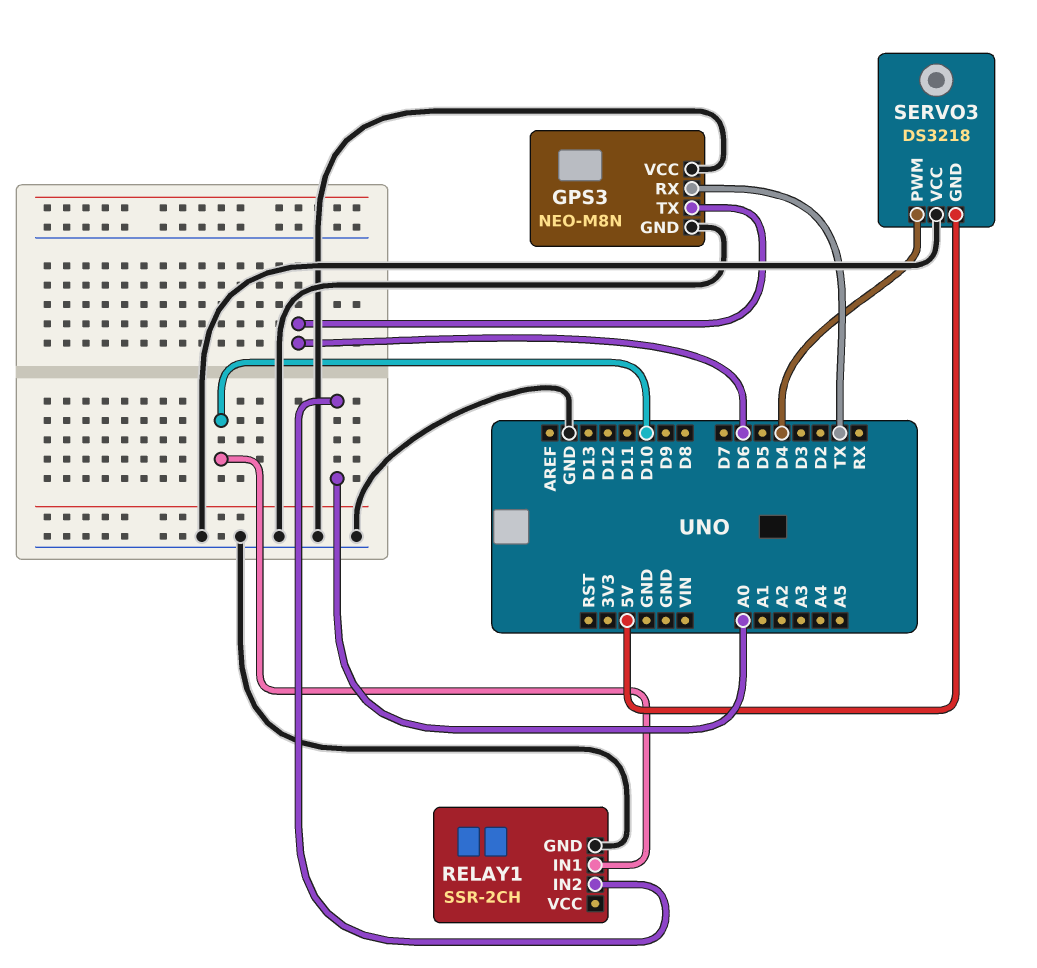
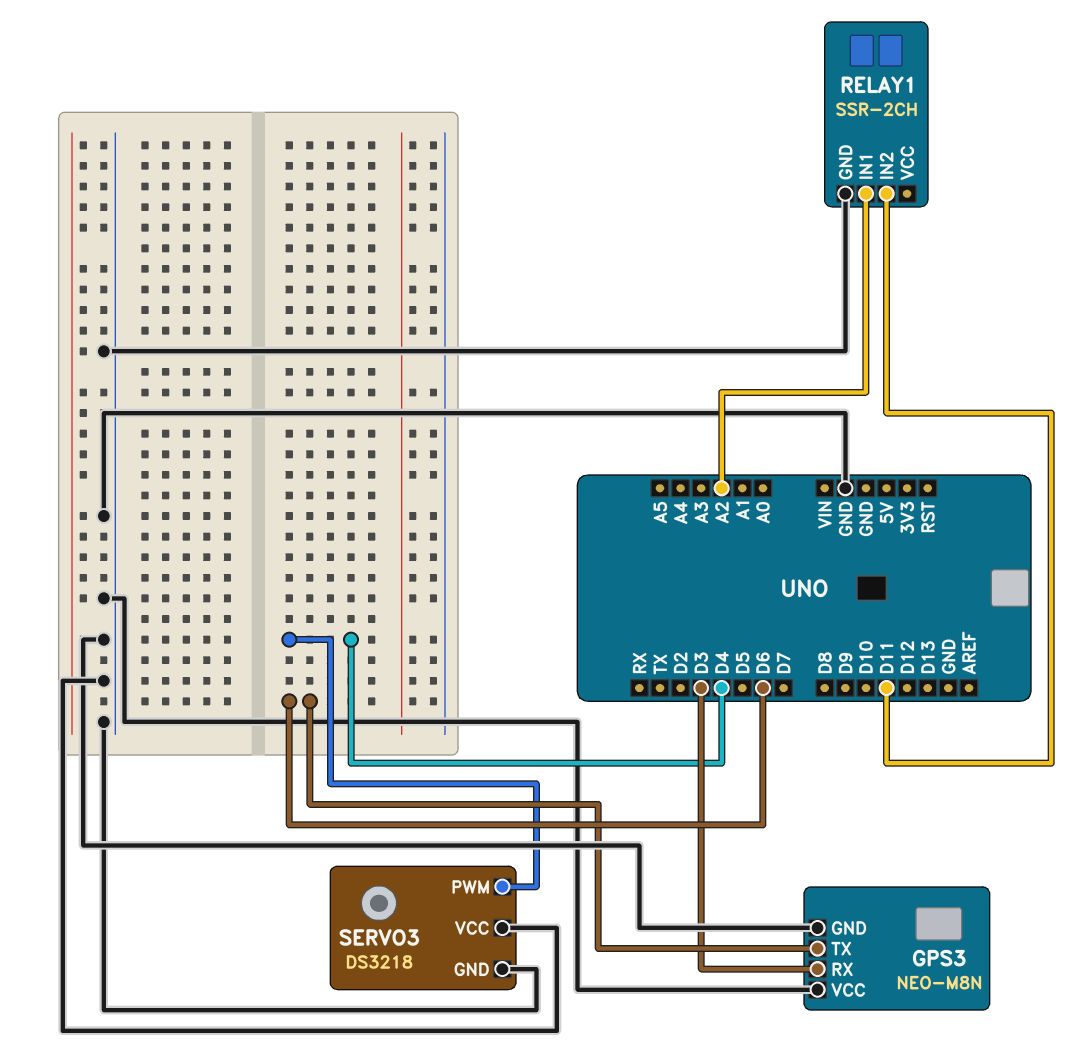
GPS3 pin RX: TX -> D3
RELAY1 pin IN1: D10 -> A2
RELAY1 pin IN2: A0 -> D11
SERVO3 pin GND: 5V -> GND

